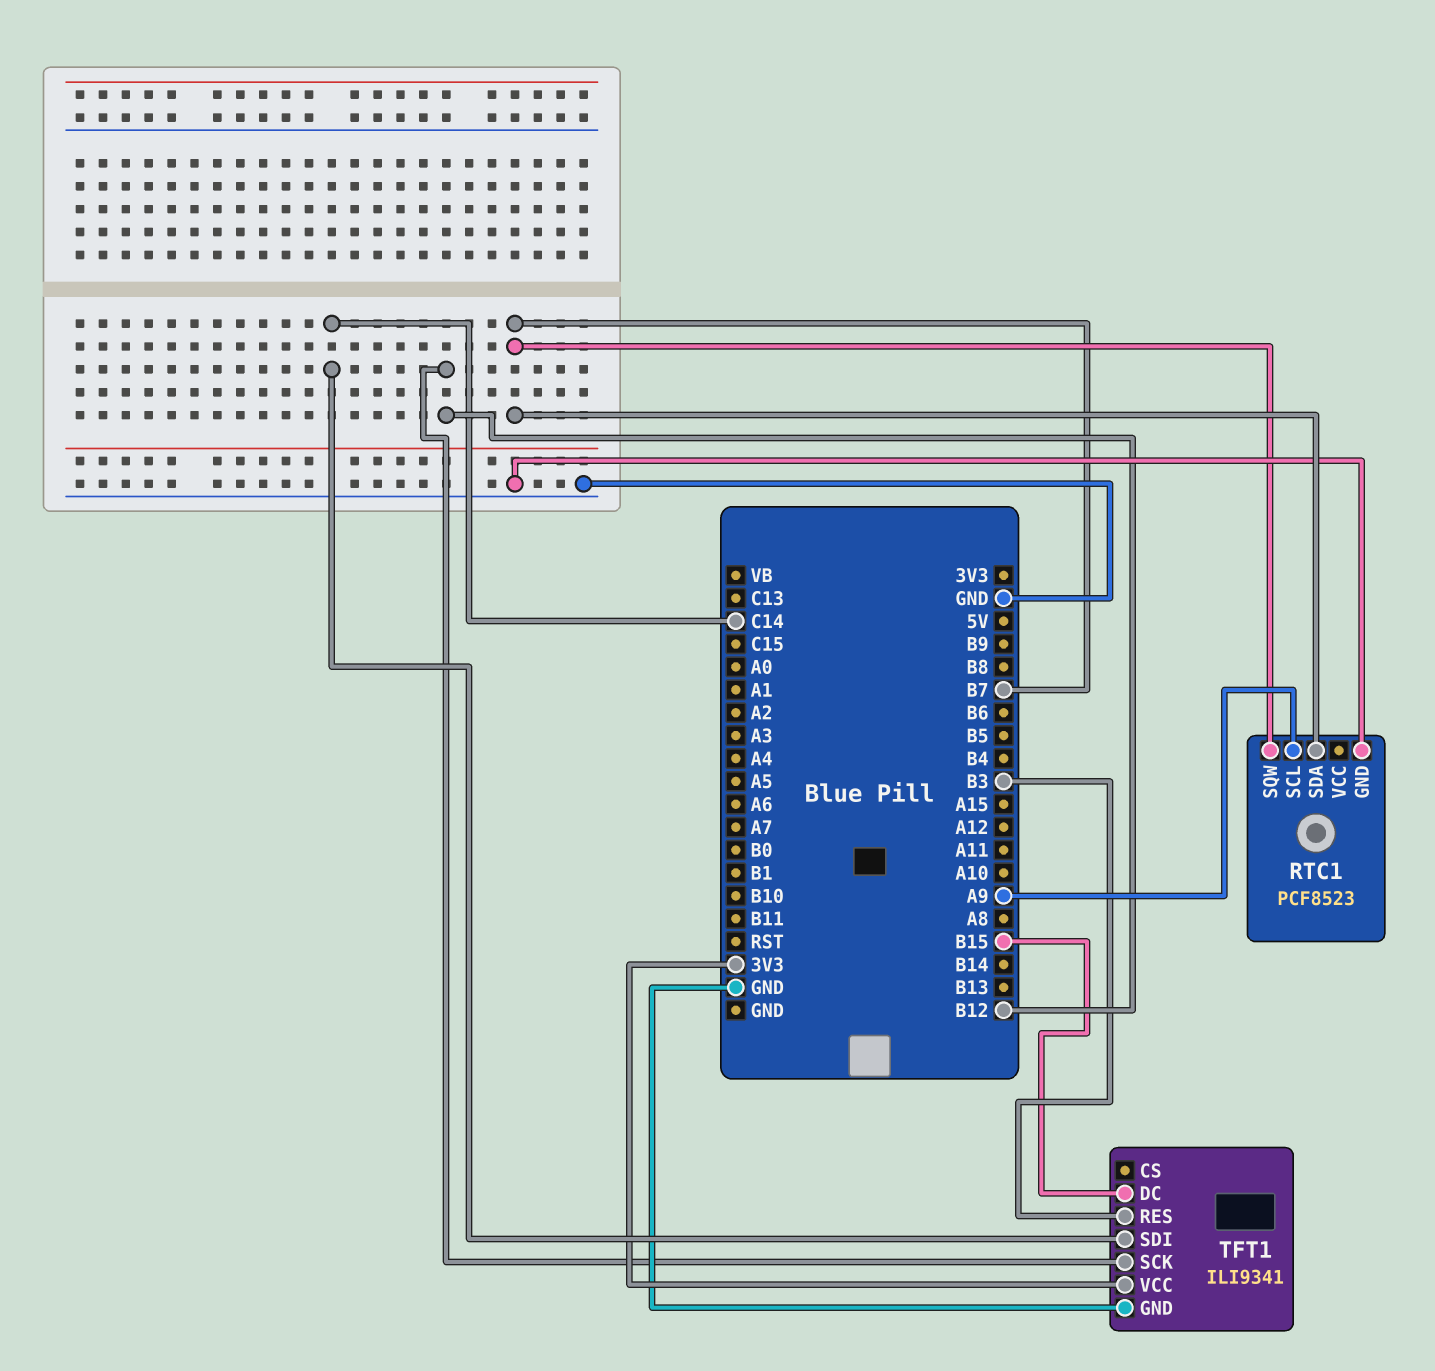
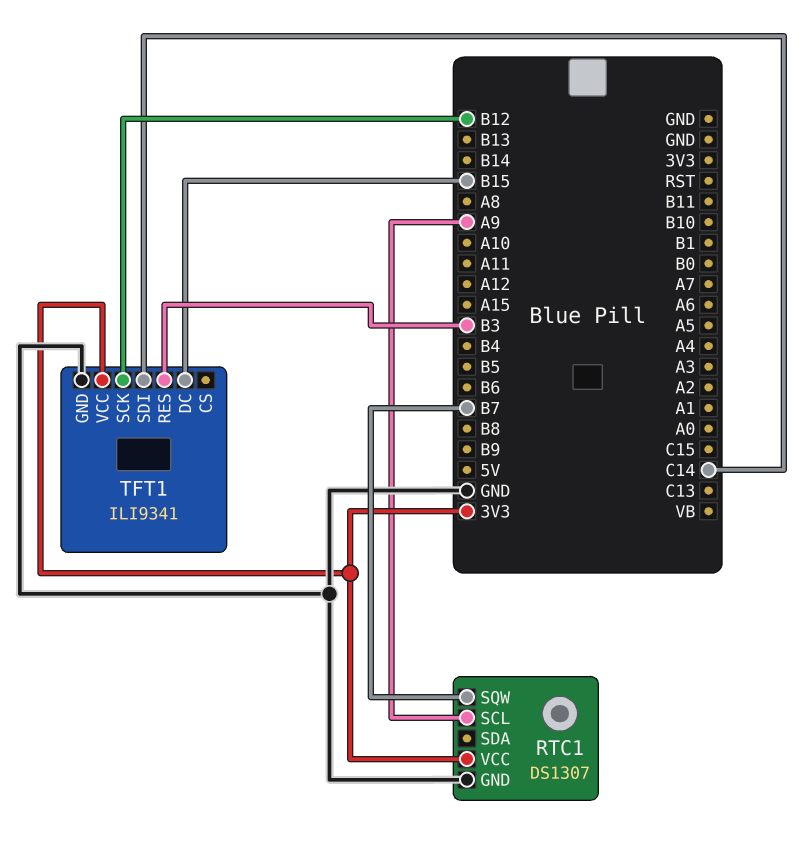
RTC1: PCF8523 -> DS1307
RTC1 pin SDA: B7 -> none
RTC1 pin VCC: none -> 3V3

